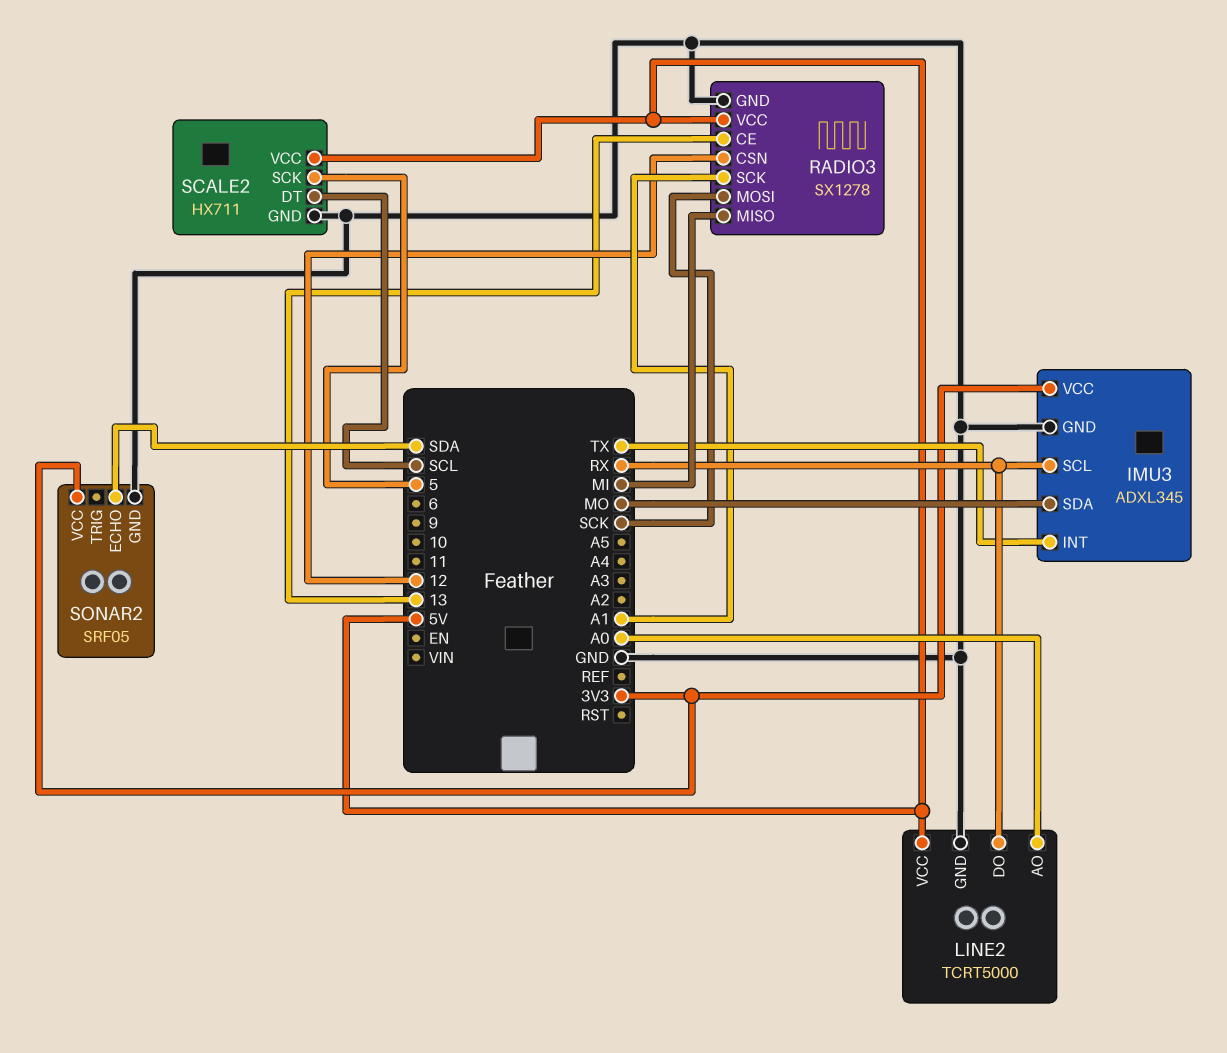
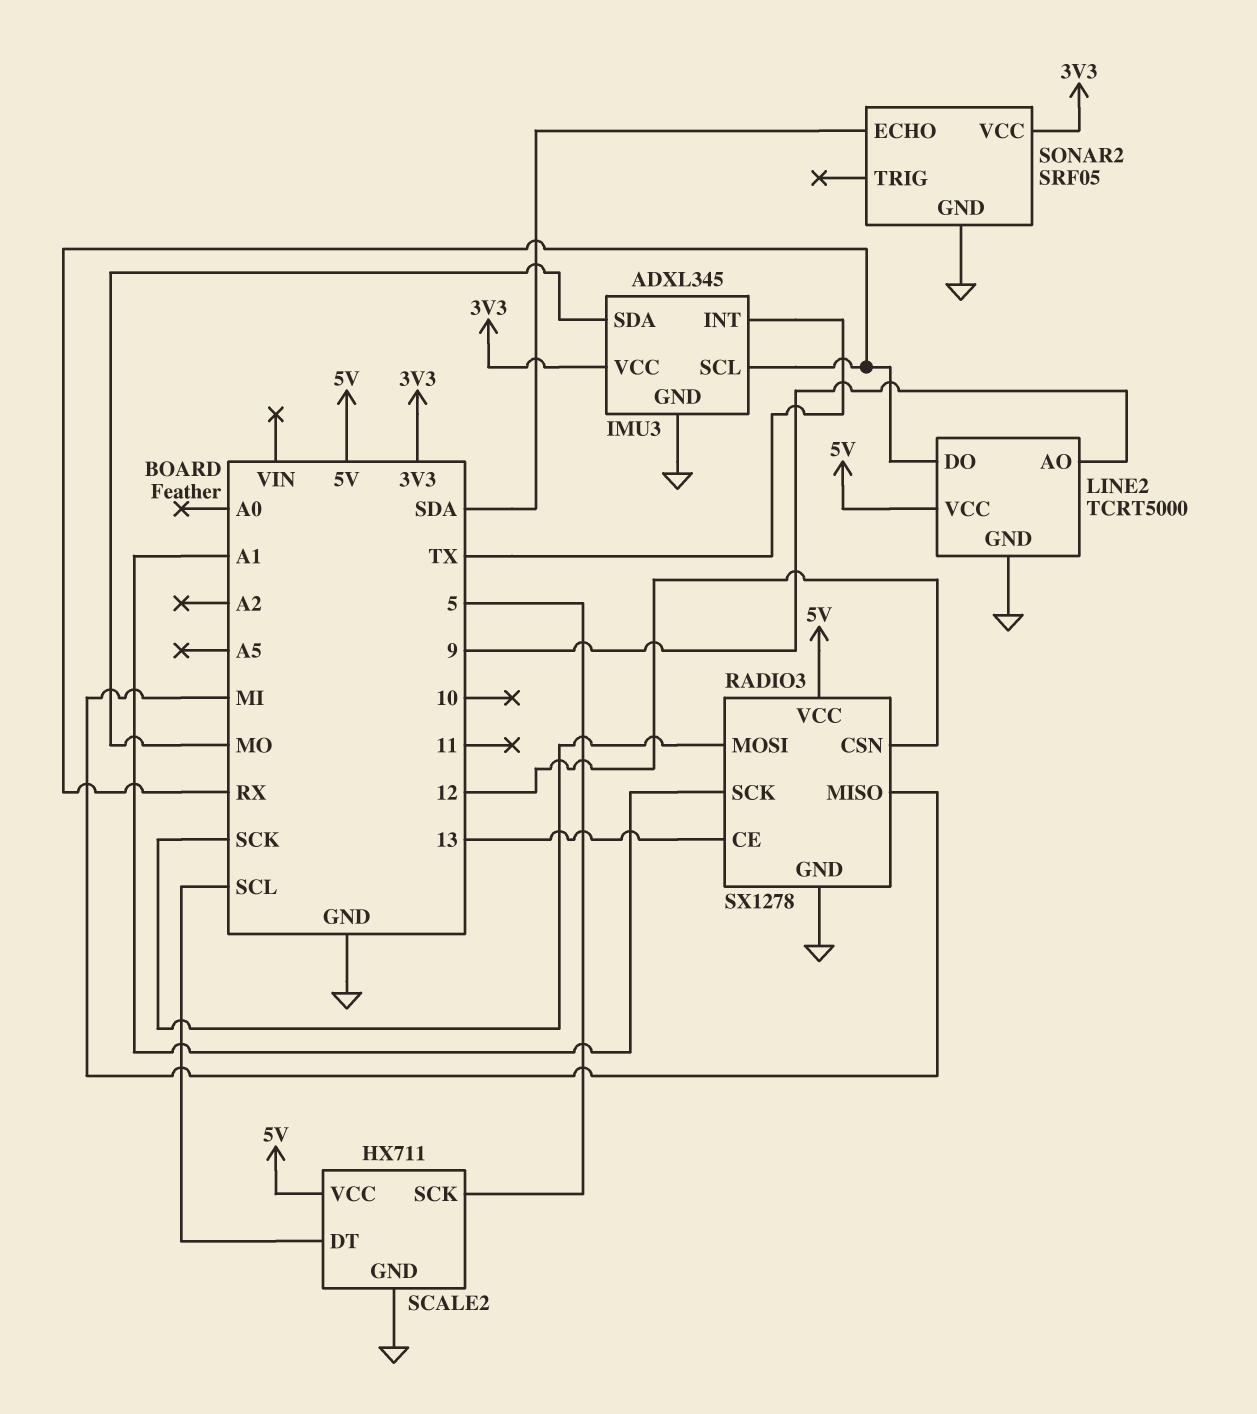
LINE2 pin AO: A0 -> 9

